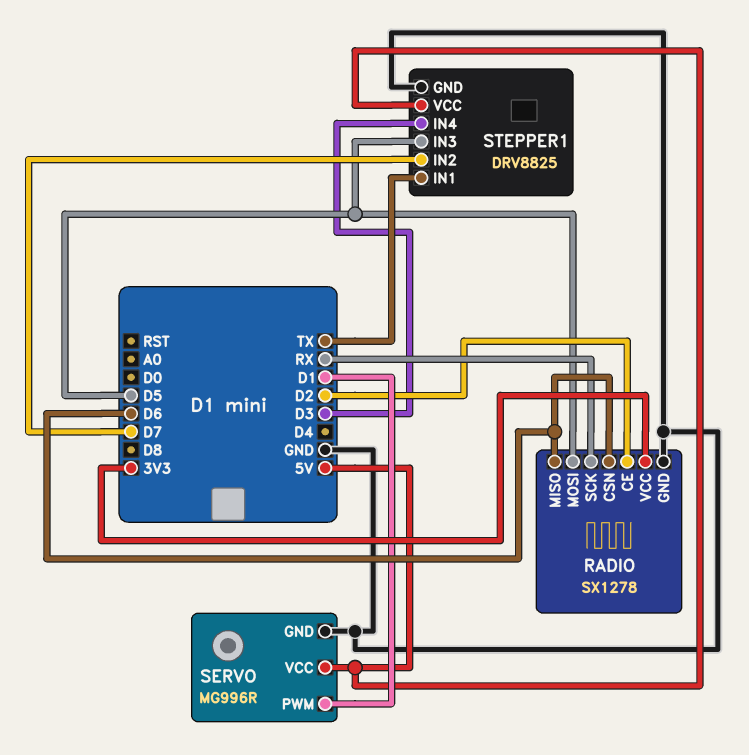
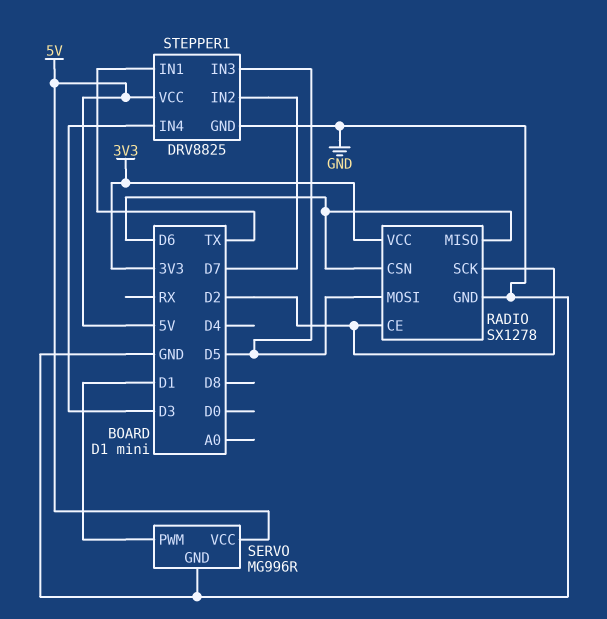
RADIO pin SCK: RX -> D2

